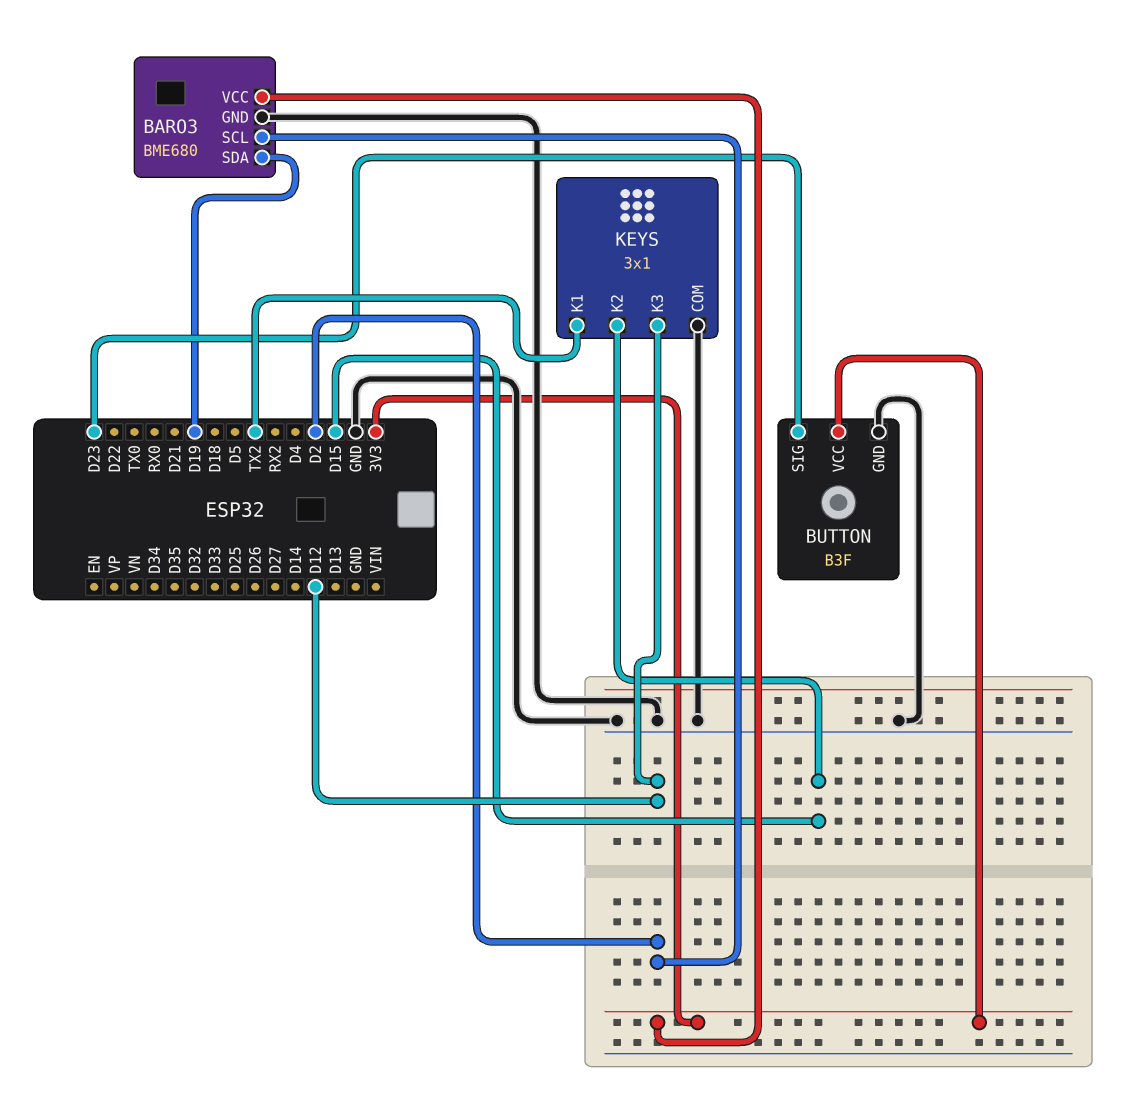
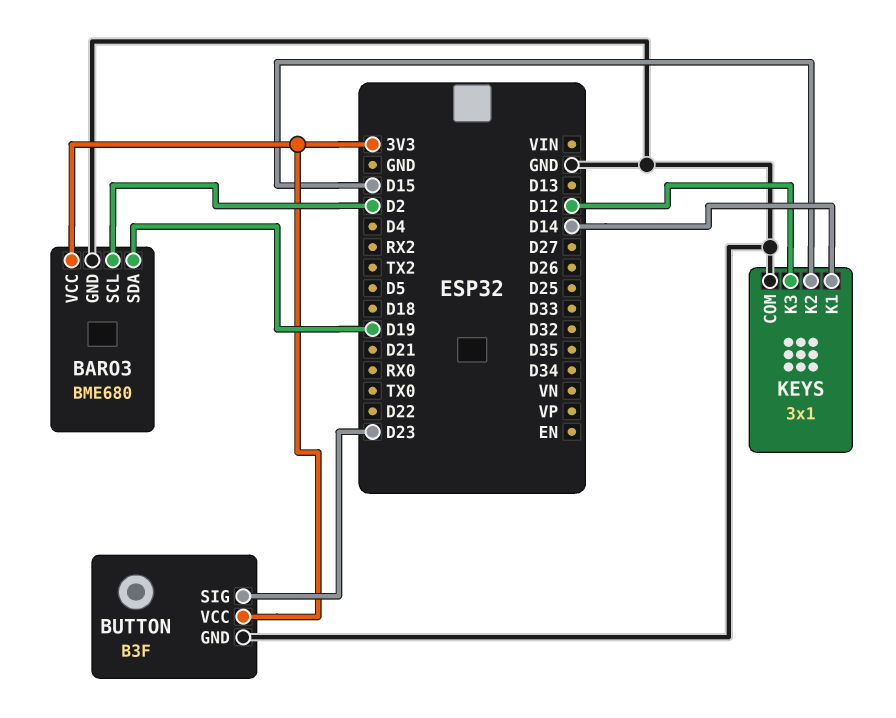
KEYS pin K1: TX2 -> D14

